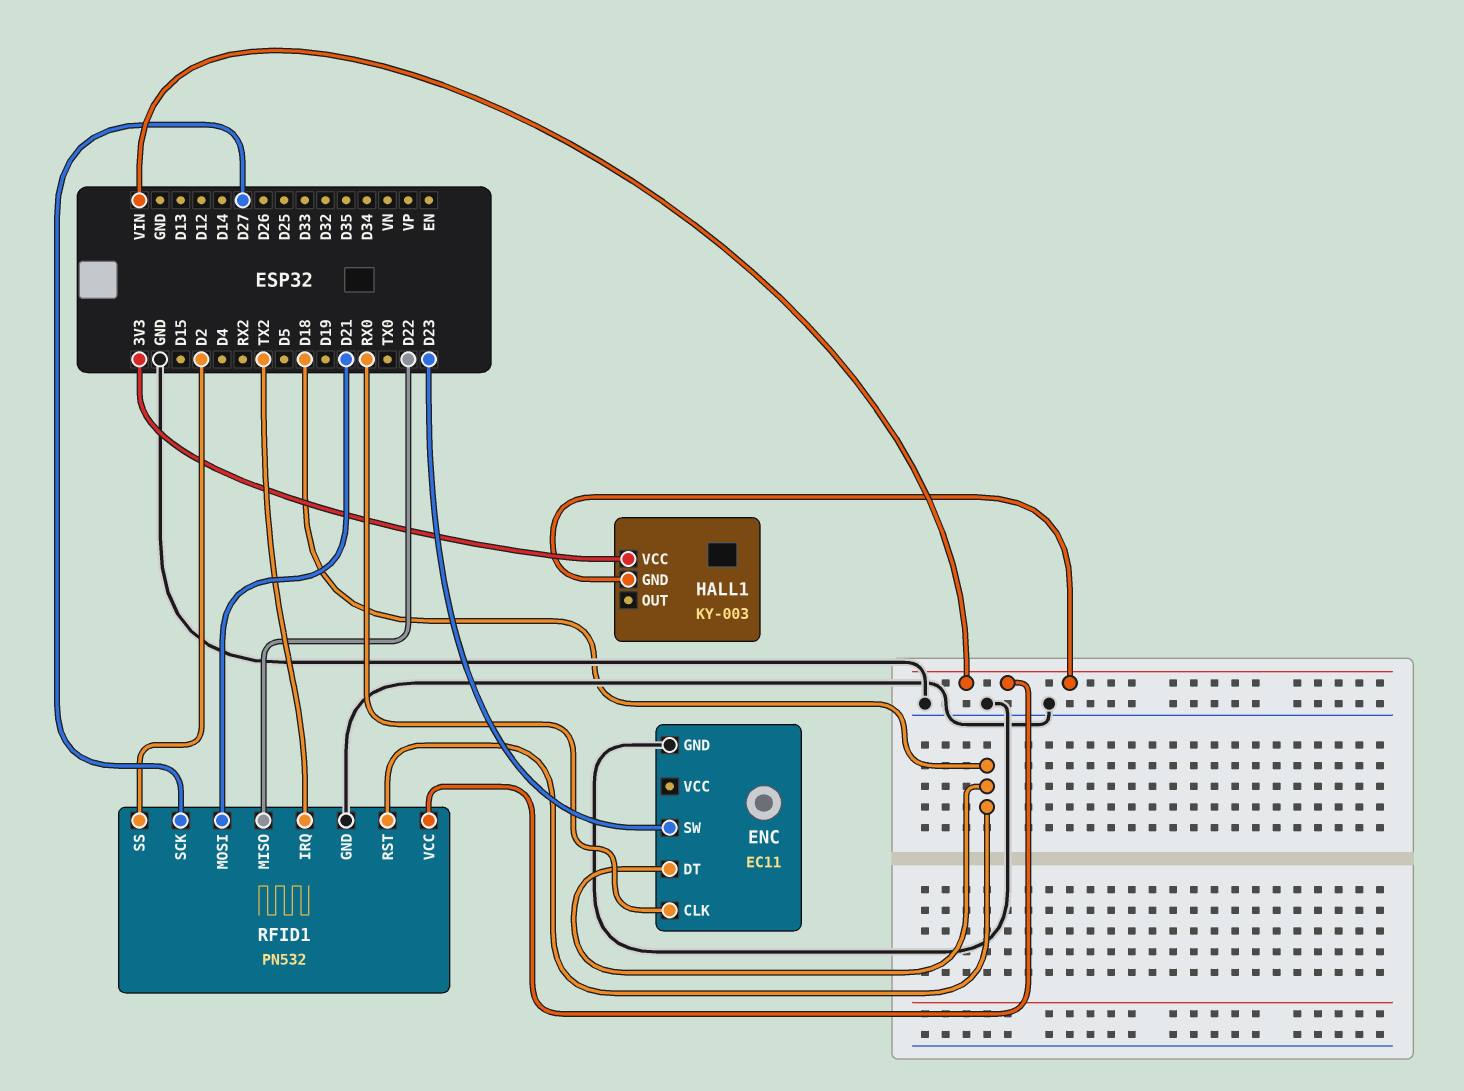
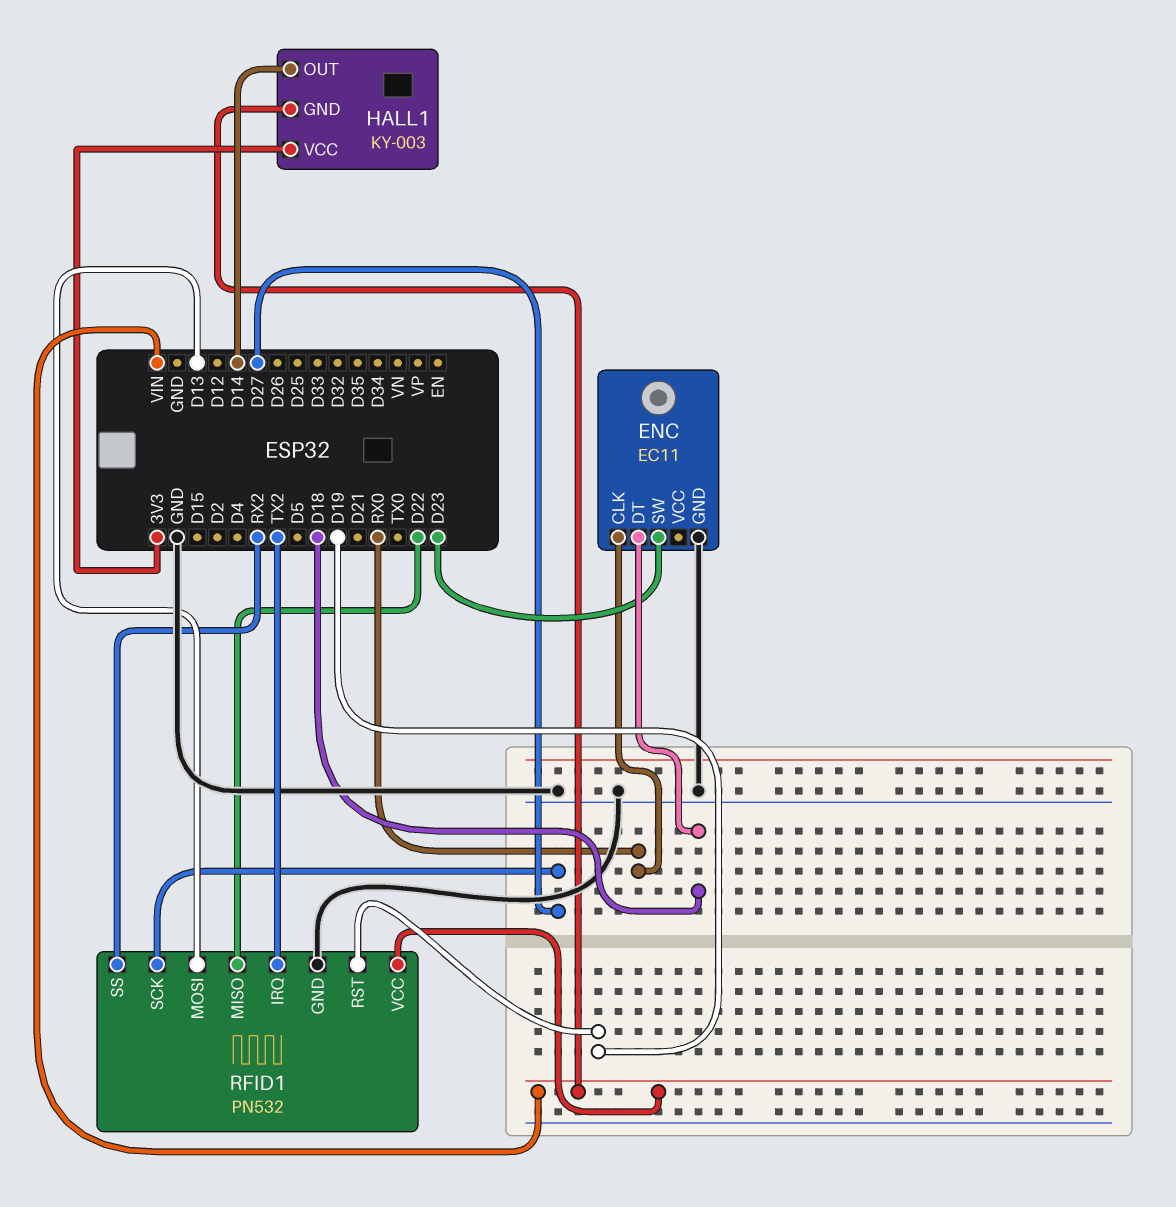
HALL1 pin OUT: none -> D14
RFID1 pin MOSI: D21 -> D13
RFID1 pin RST: D18 -> D19
RFID1 pin SS: D2 -> RX2

